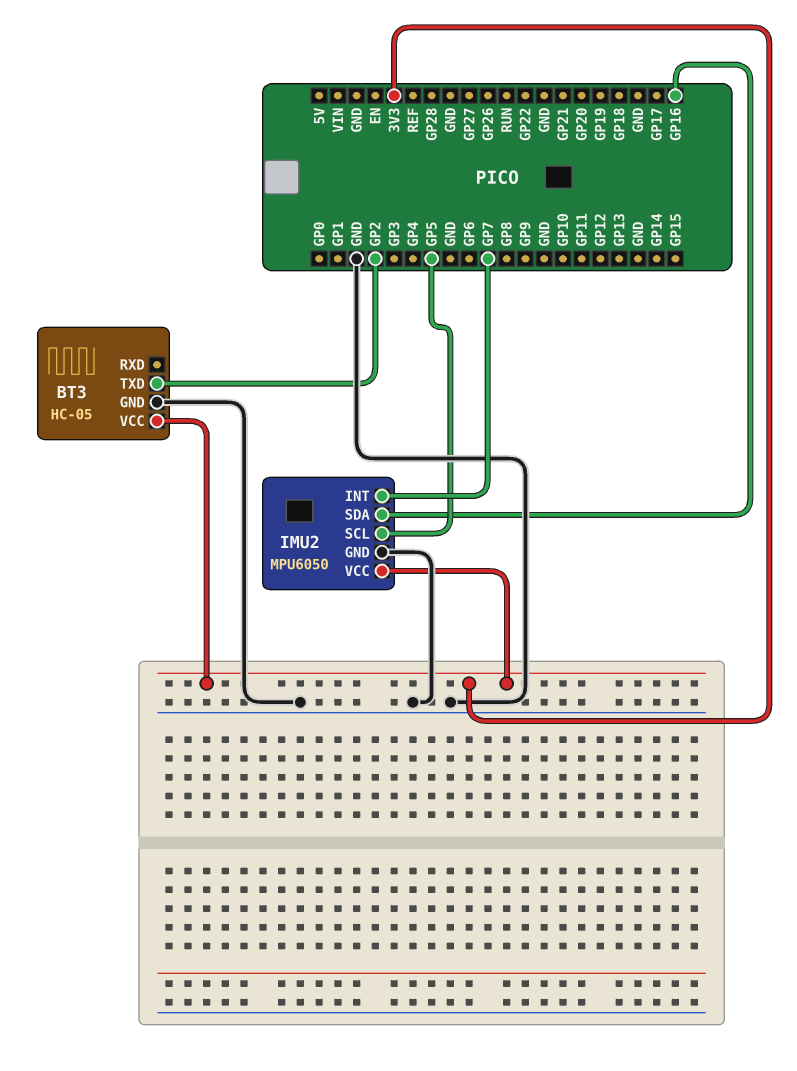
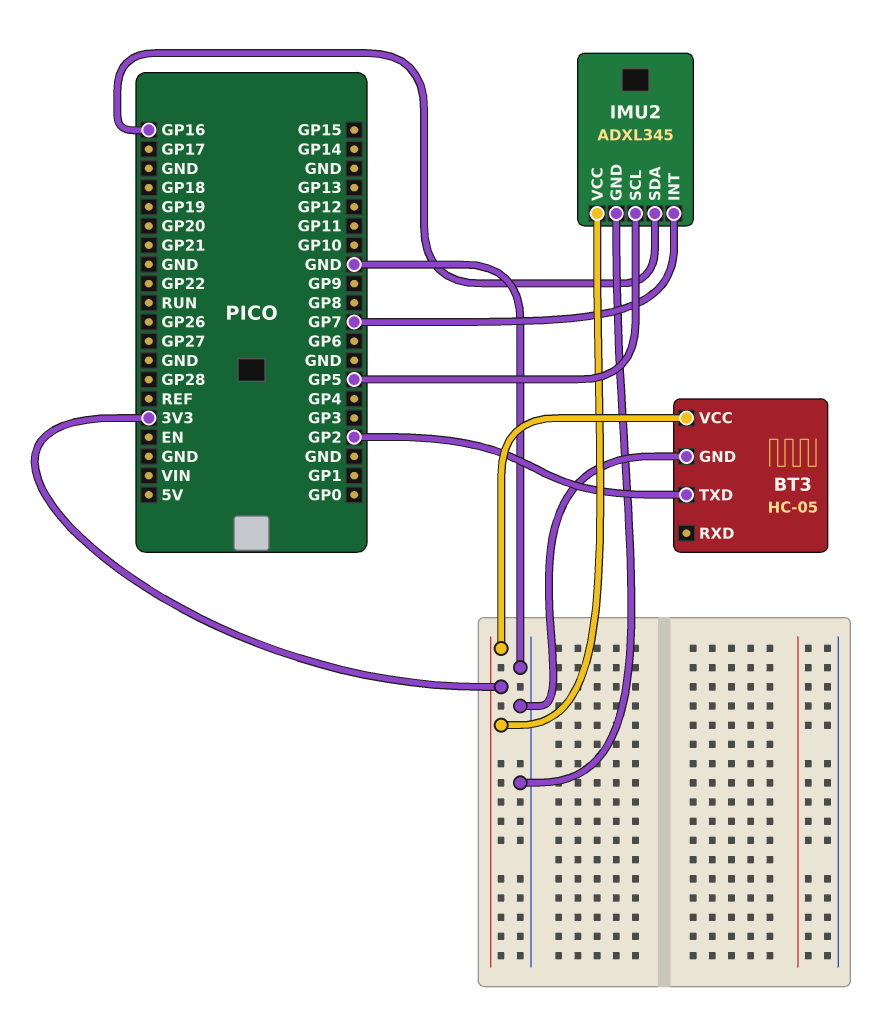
IMU2: MPU6050 -> ADXL345

